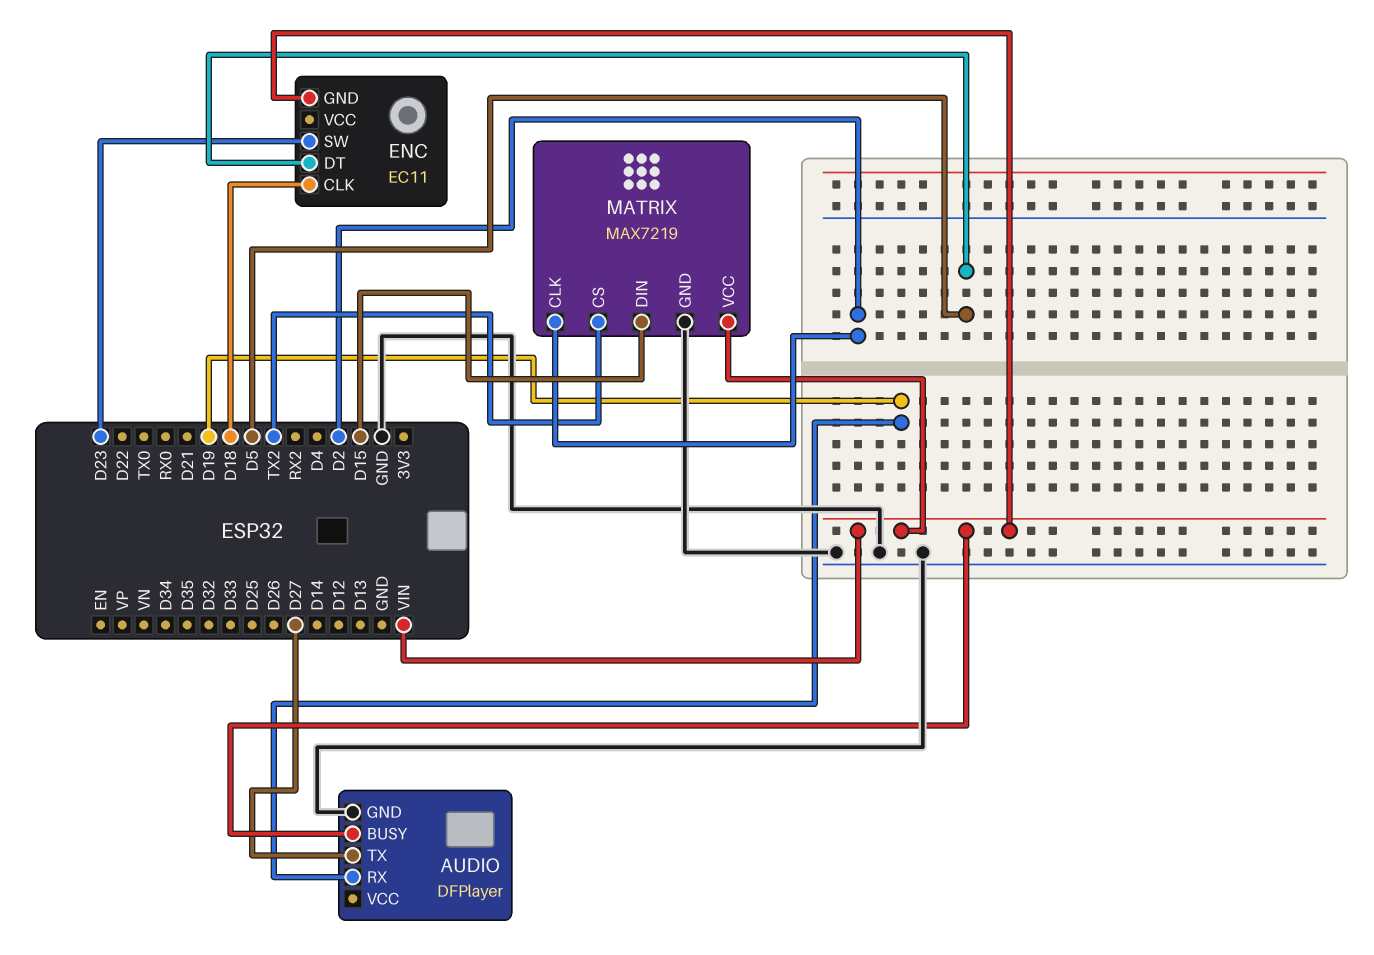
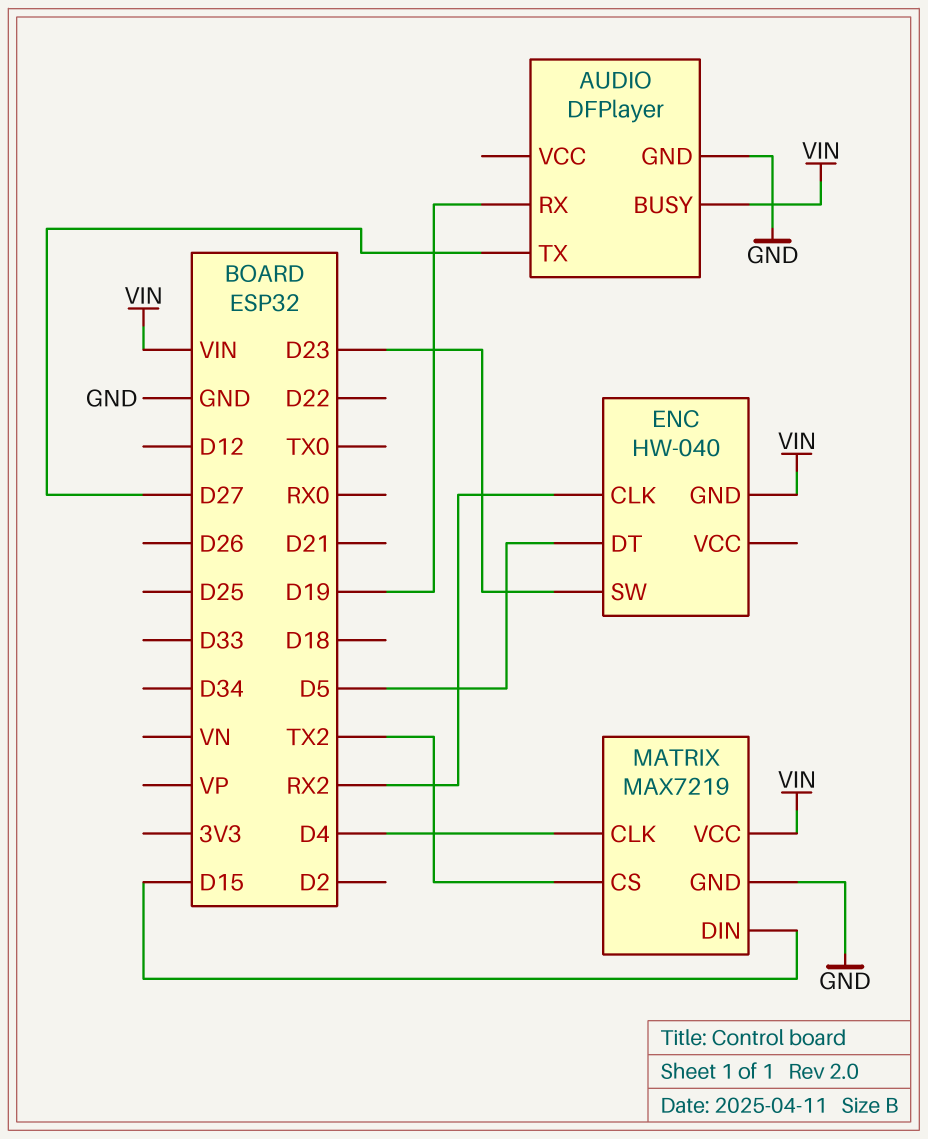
ENC: EC11 -> HW-040
ENC pin CLK: D18 -> RX2
MATRIX pin CLK: D2 -> D4

